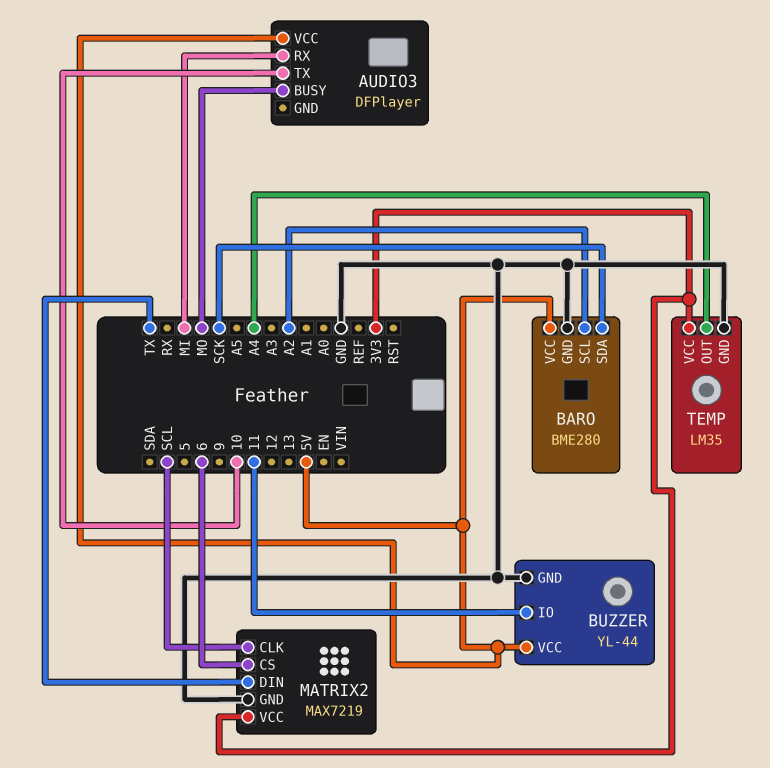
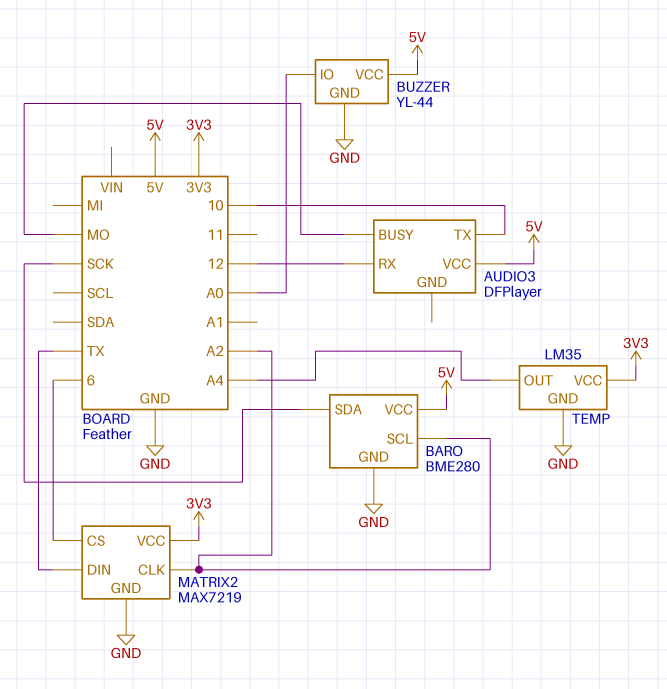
AUDIO3 pin RX: MI -> 12
BUZZER pin IO: 11 -> A0
MATRIX2 pin CLK: SCL -> A2

